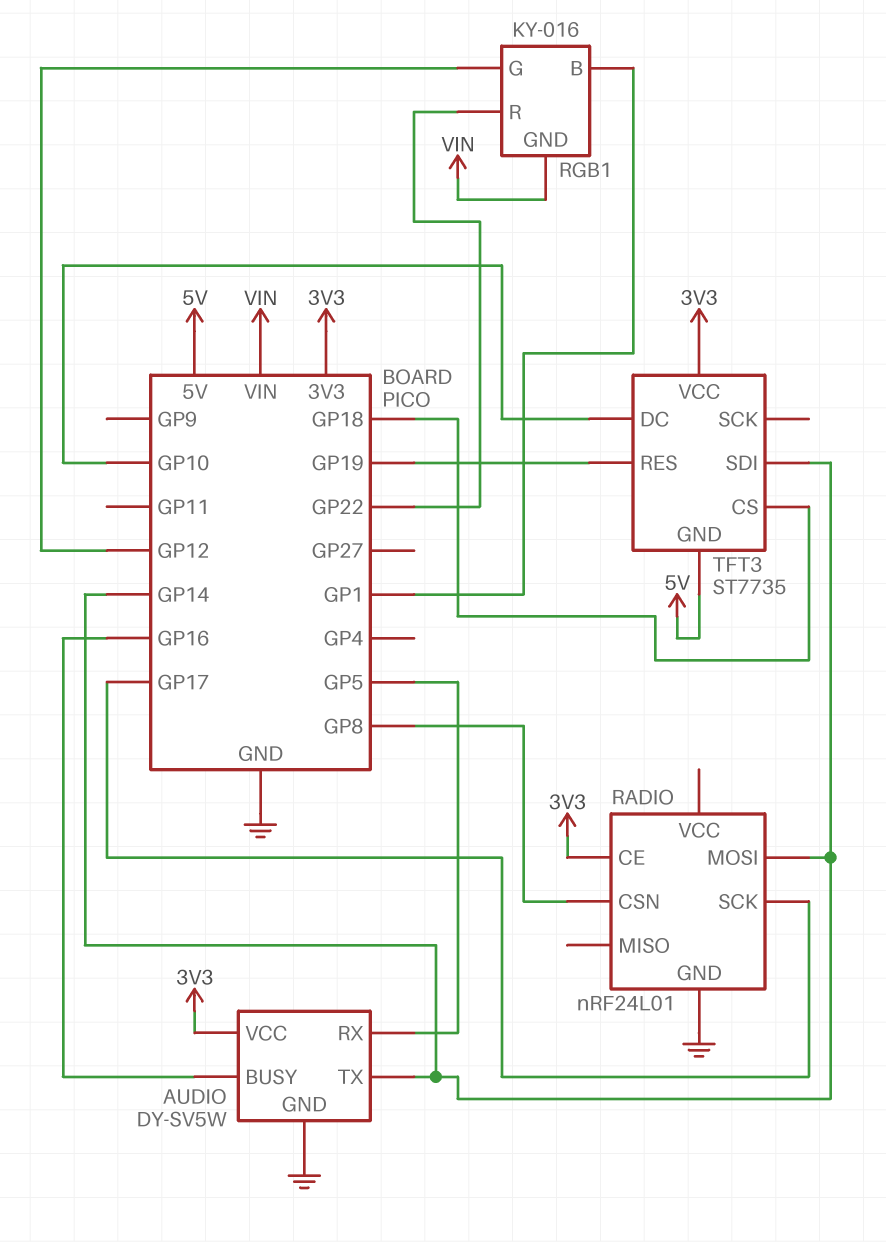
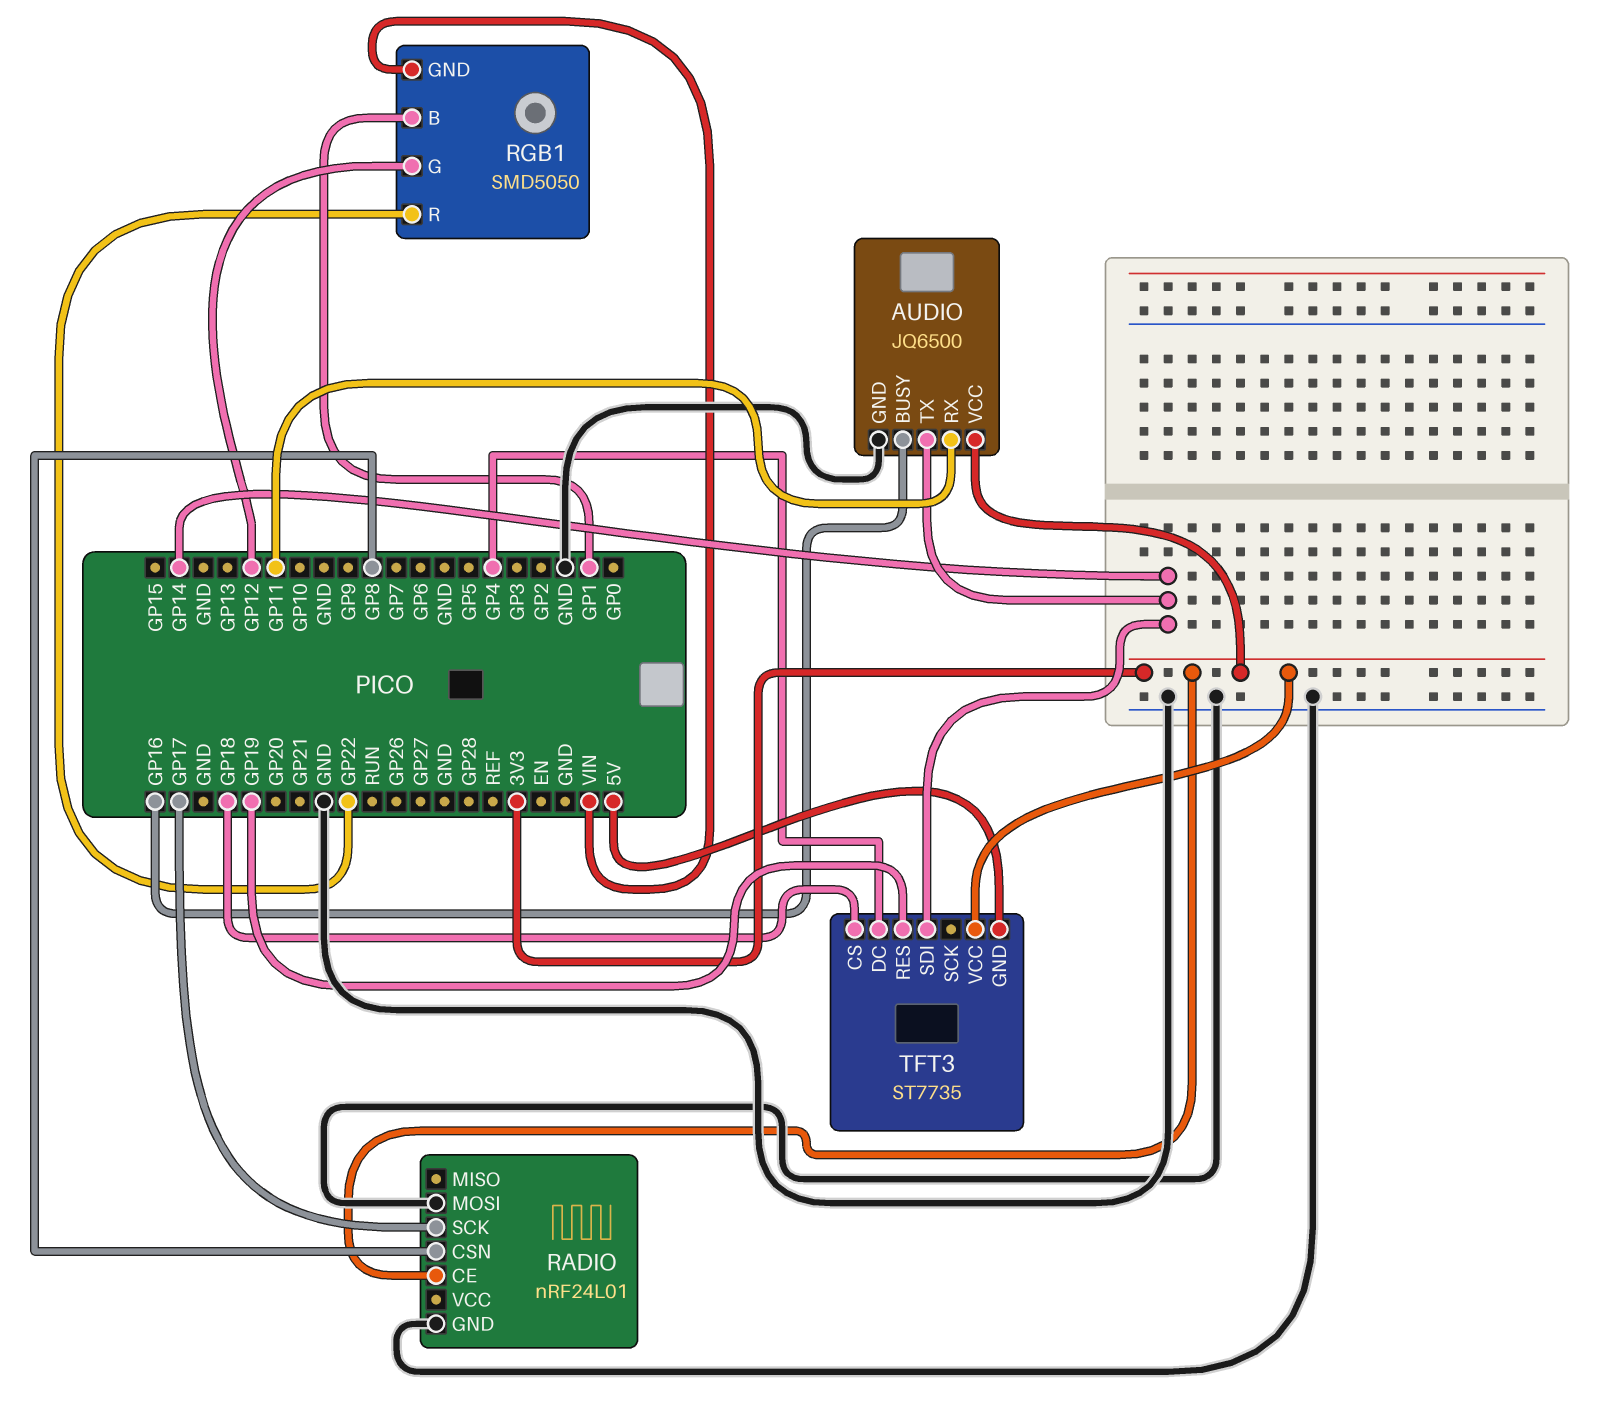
AUDIO: DY-SV5W -> JQ6500
AUDIO pin RX: GP5 -> GP11
RADIO pin MOSI: GP14 -> GND
RGB1: KY-016 -> SMD5050
TFT3 pin DC: GP10 -> GP4

